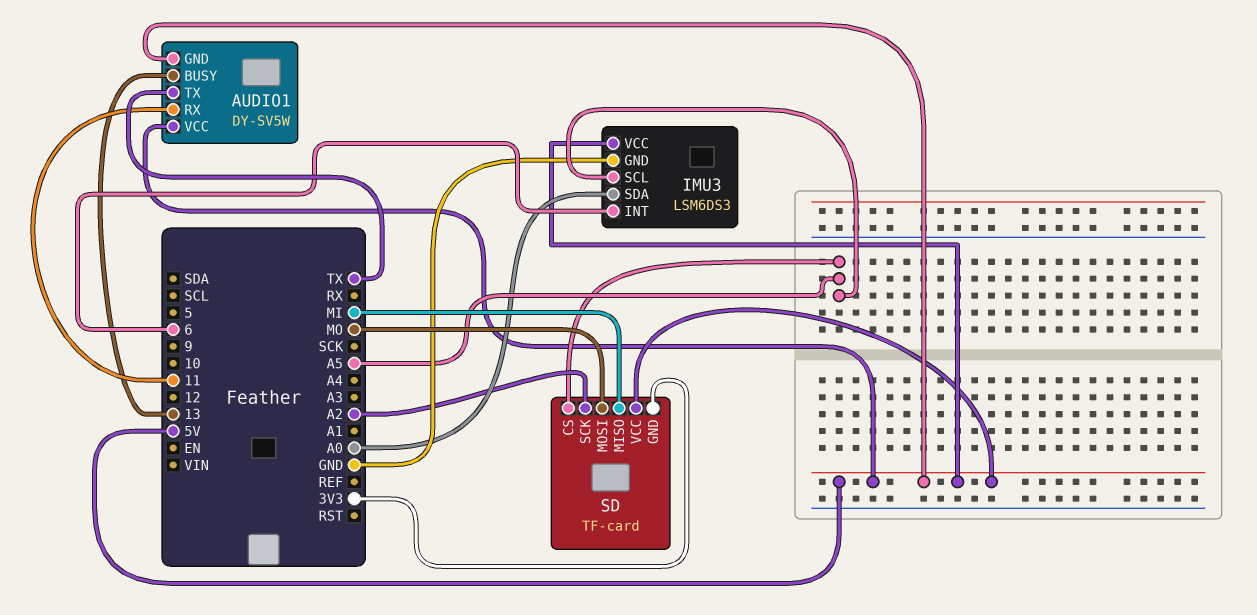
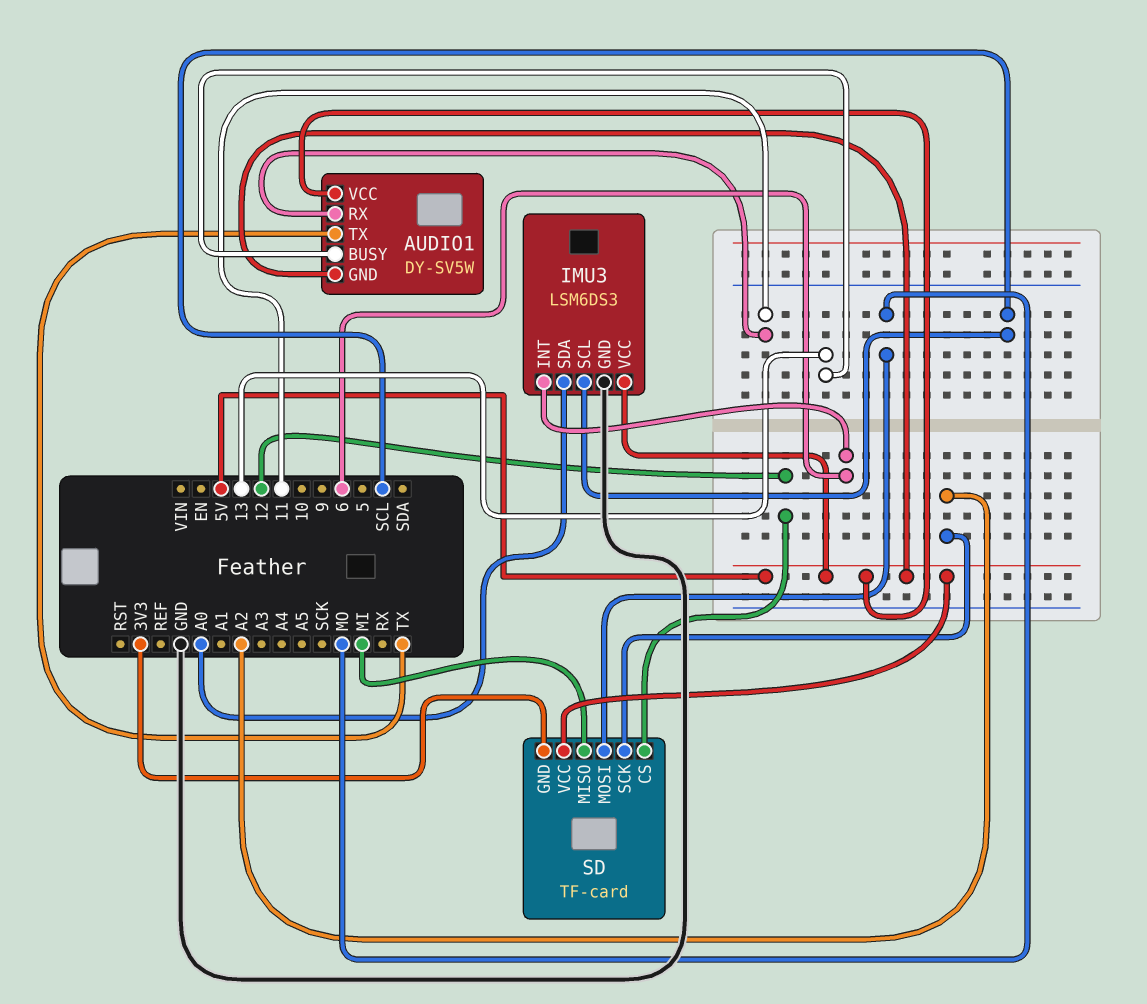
IMU3 pin SCL: A5 -> SCL
SD pin CS: A5 -> 12

